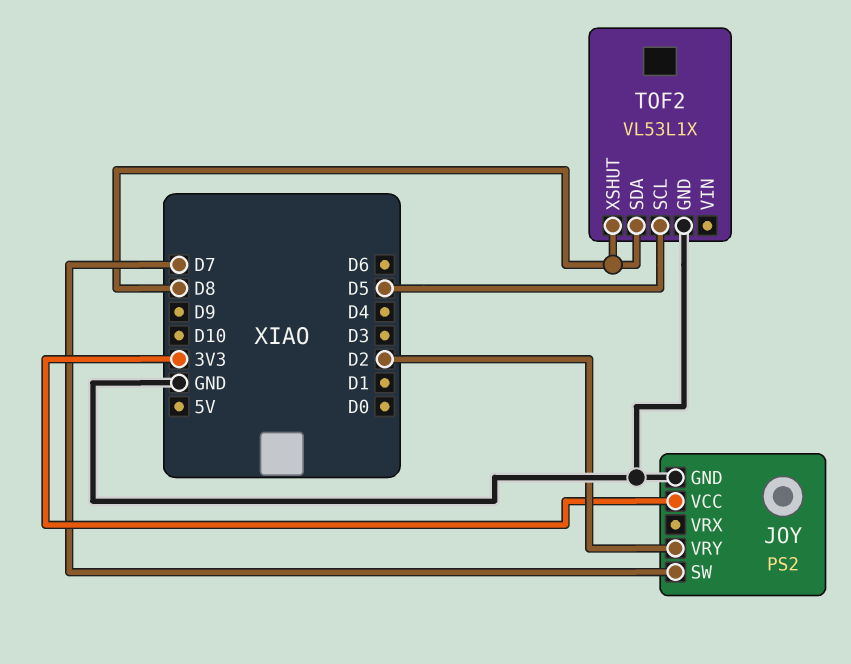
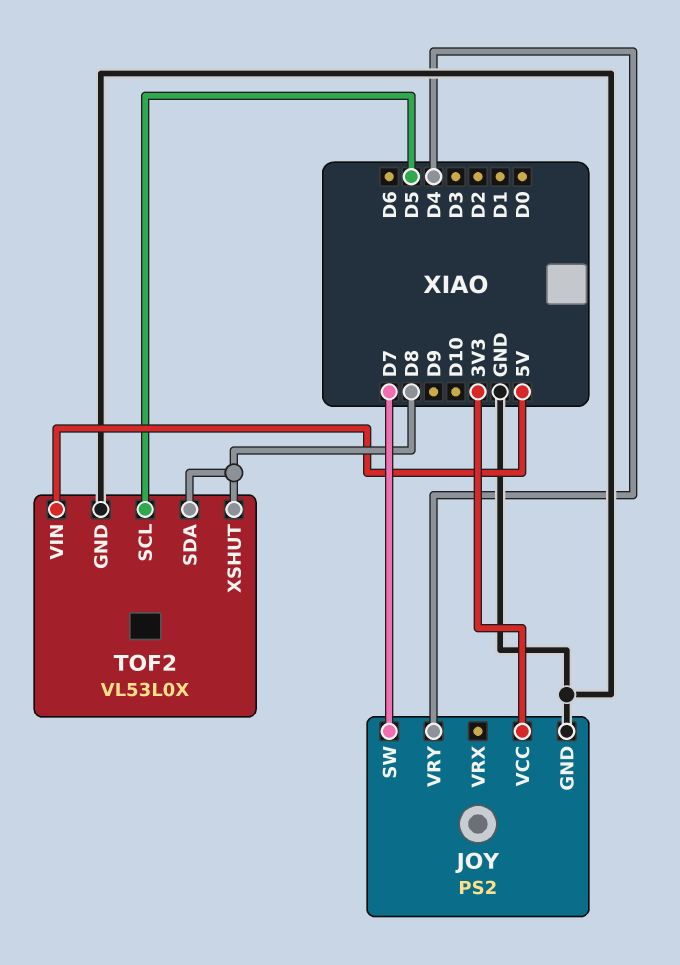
JOY pin VRY: D2 -> D4
TOF2: VL53L1X -> VL53L0X
TOF2 pin VIN: none -> 5V

